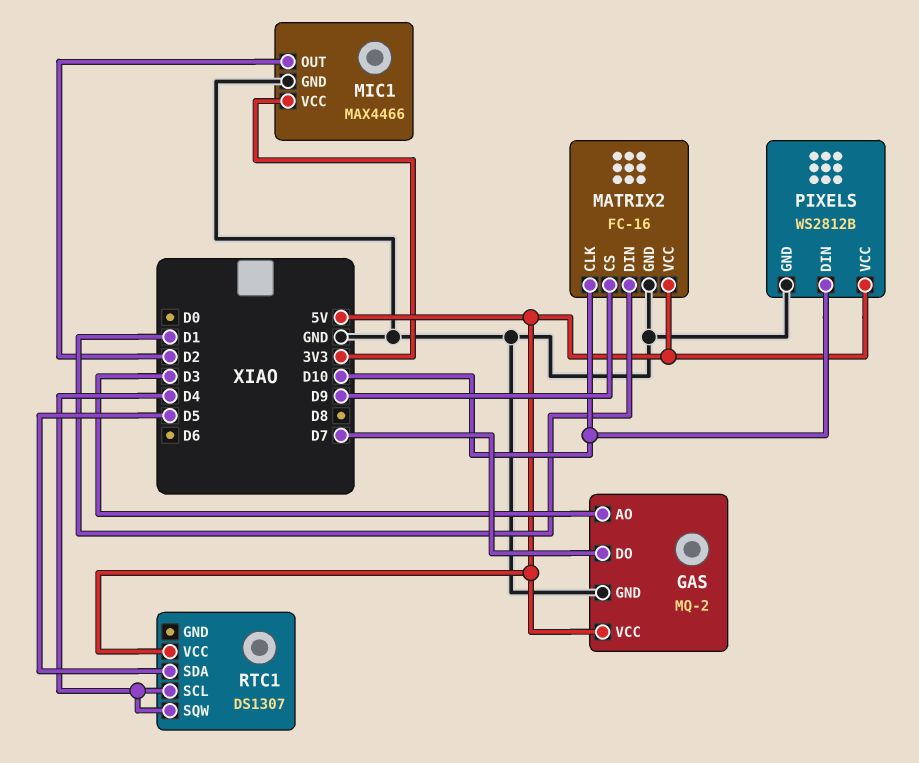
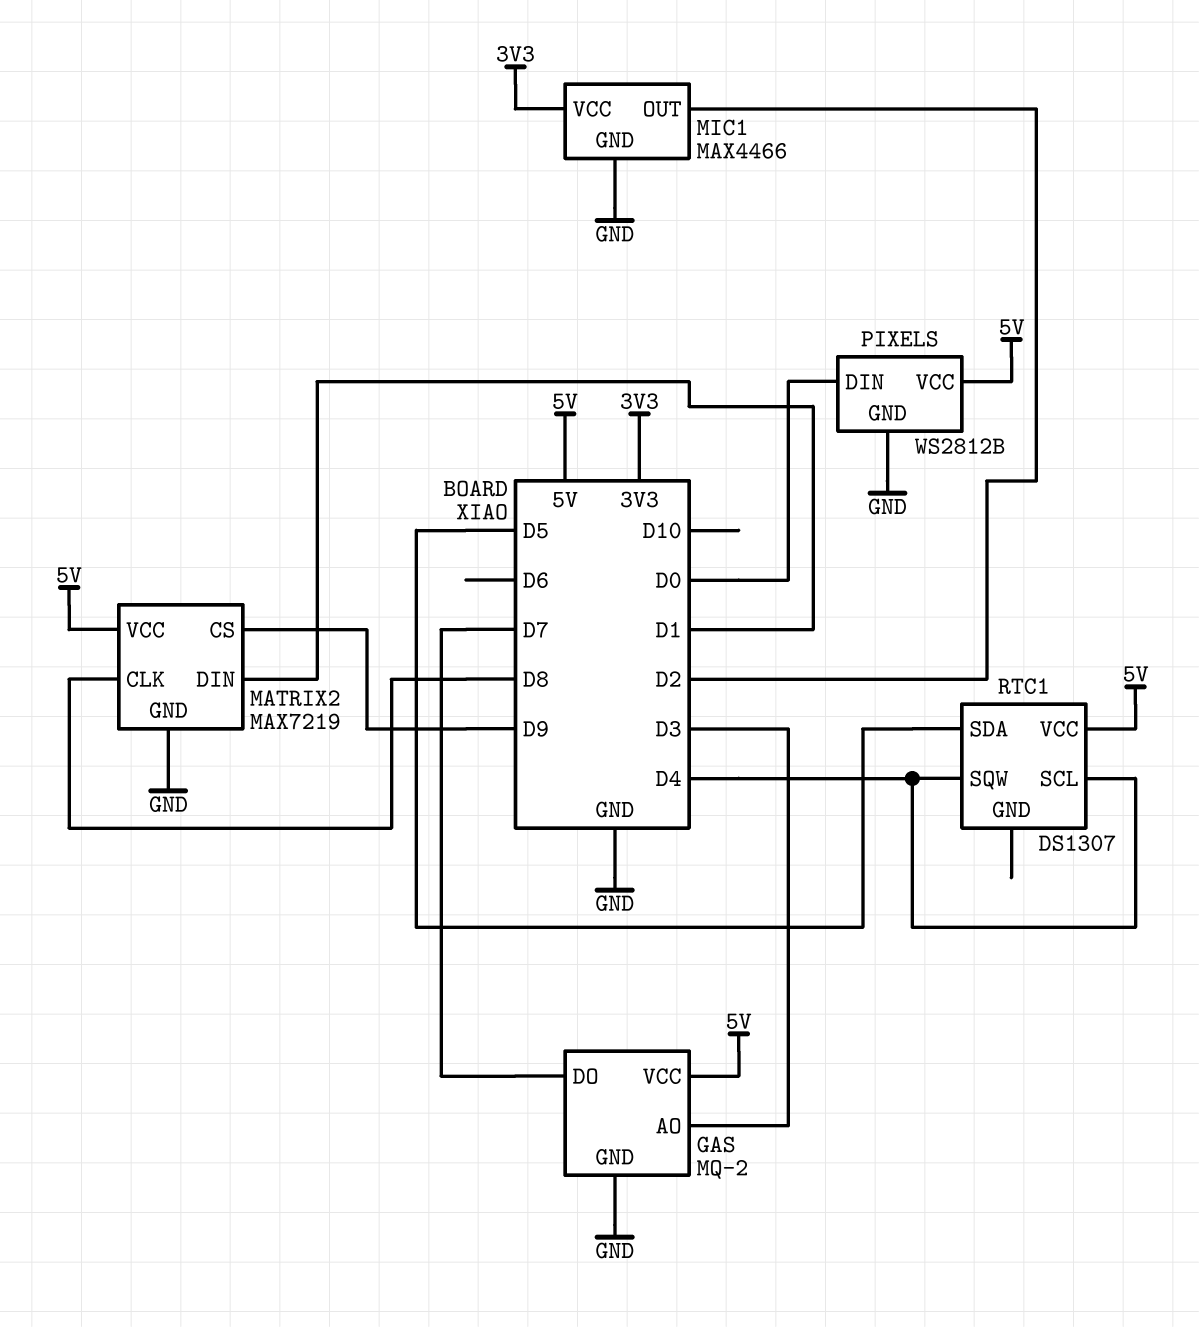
MATRIX2: FC-16 -> MAX7219
MATRIX2 pin CLK: D10 -> D8
PIXELS pin DIN: D10 -> D0

